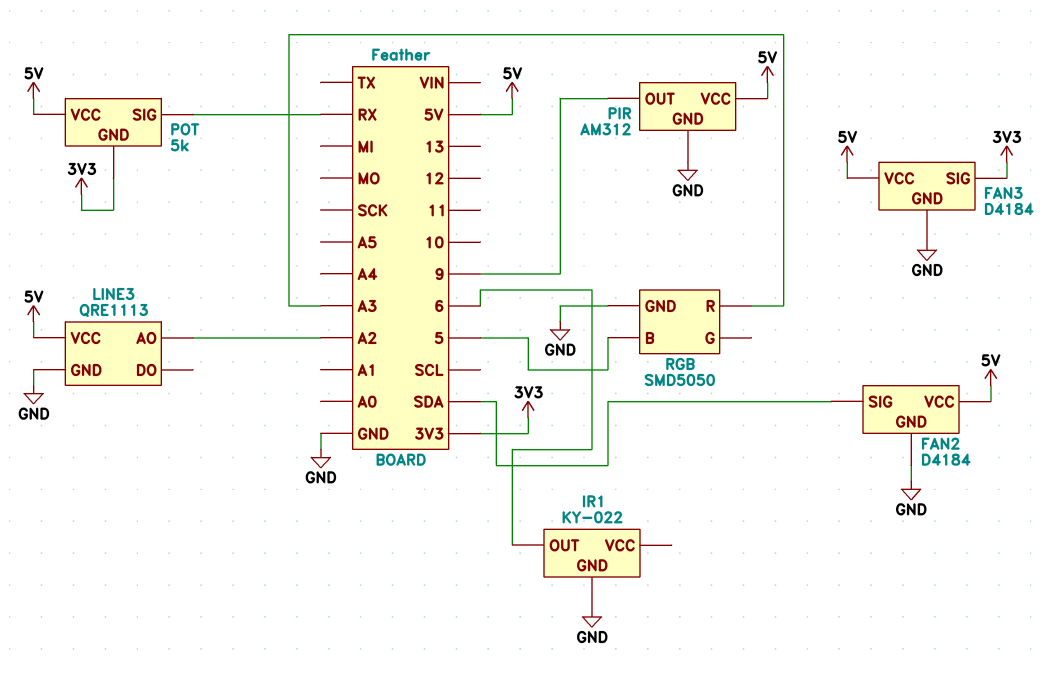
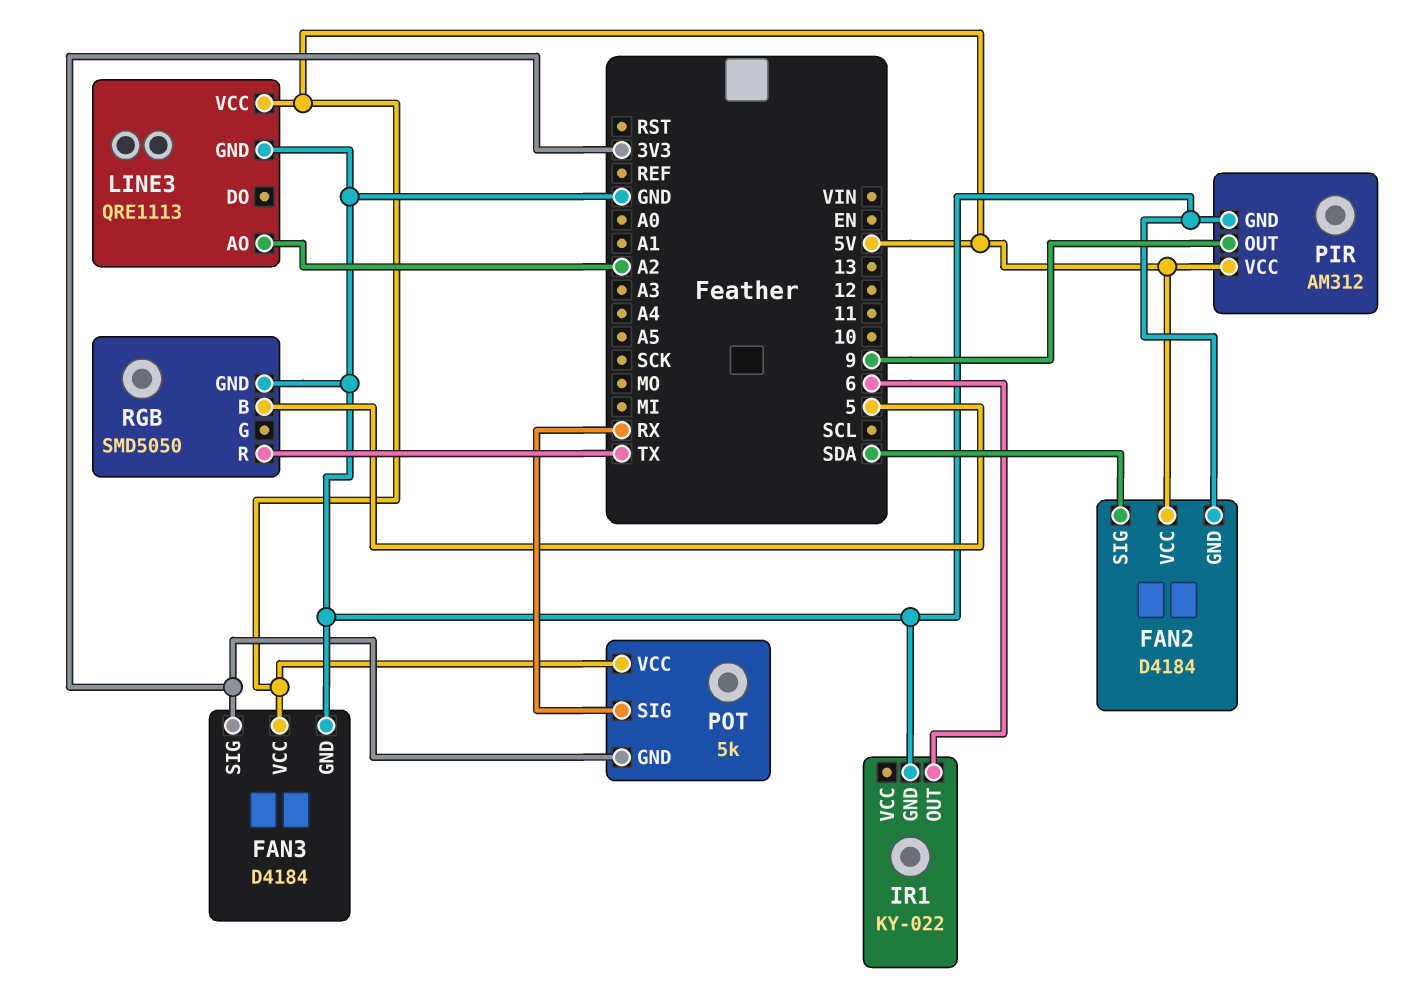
RGB pin R: A3 -> TX

